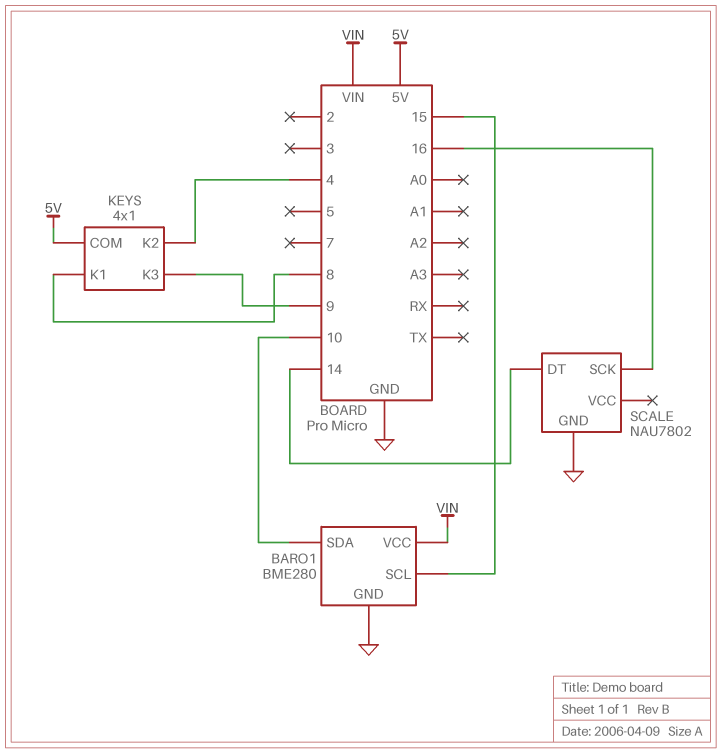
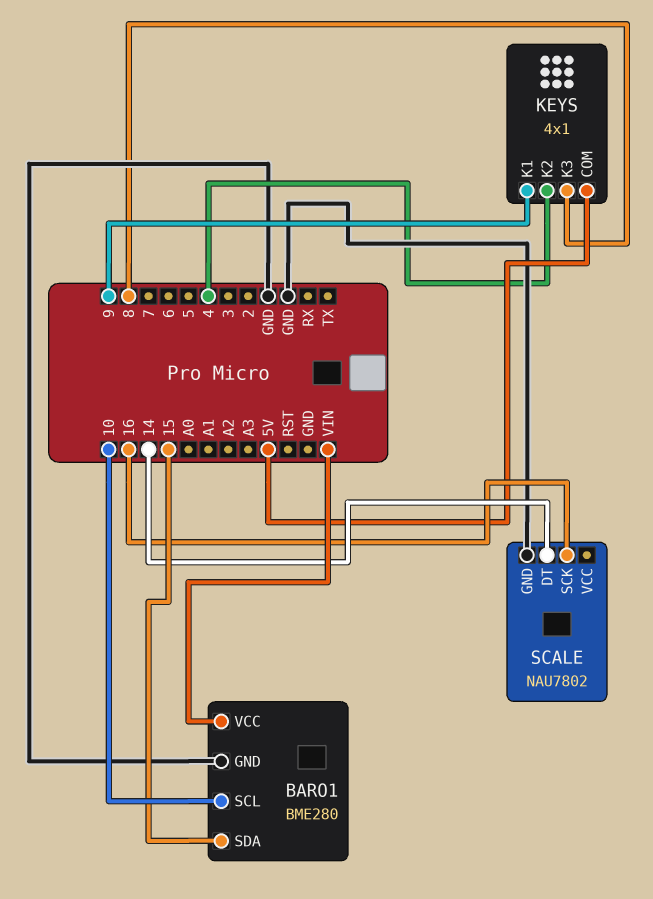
BARO1 pin SCL: 15 -> 10
BARO1 pin SDA: 10 -> 15
KEYS pin K1: 8 -> 9
KEYS pin K3: 9 -> 8

